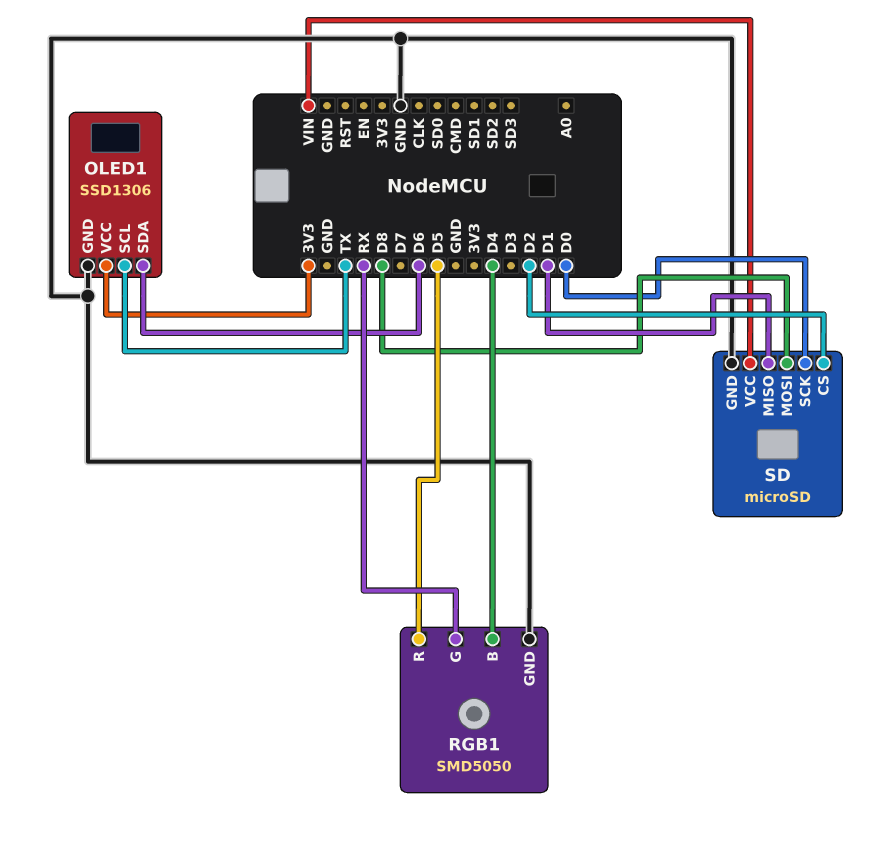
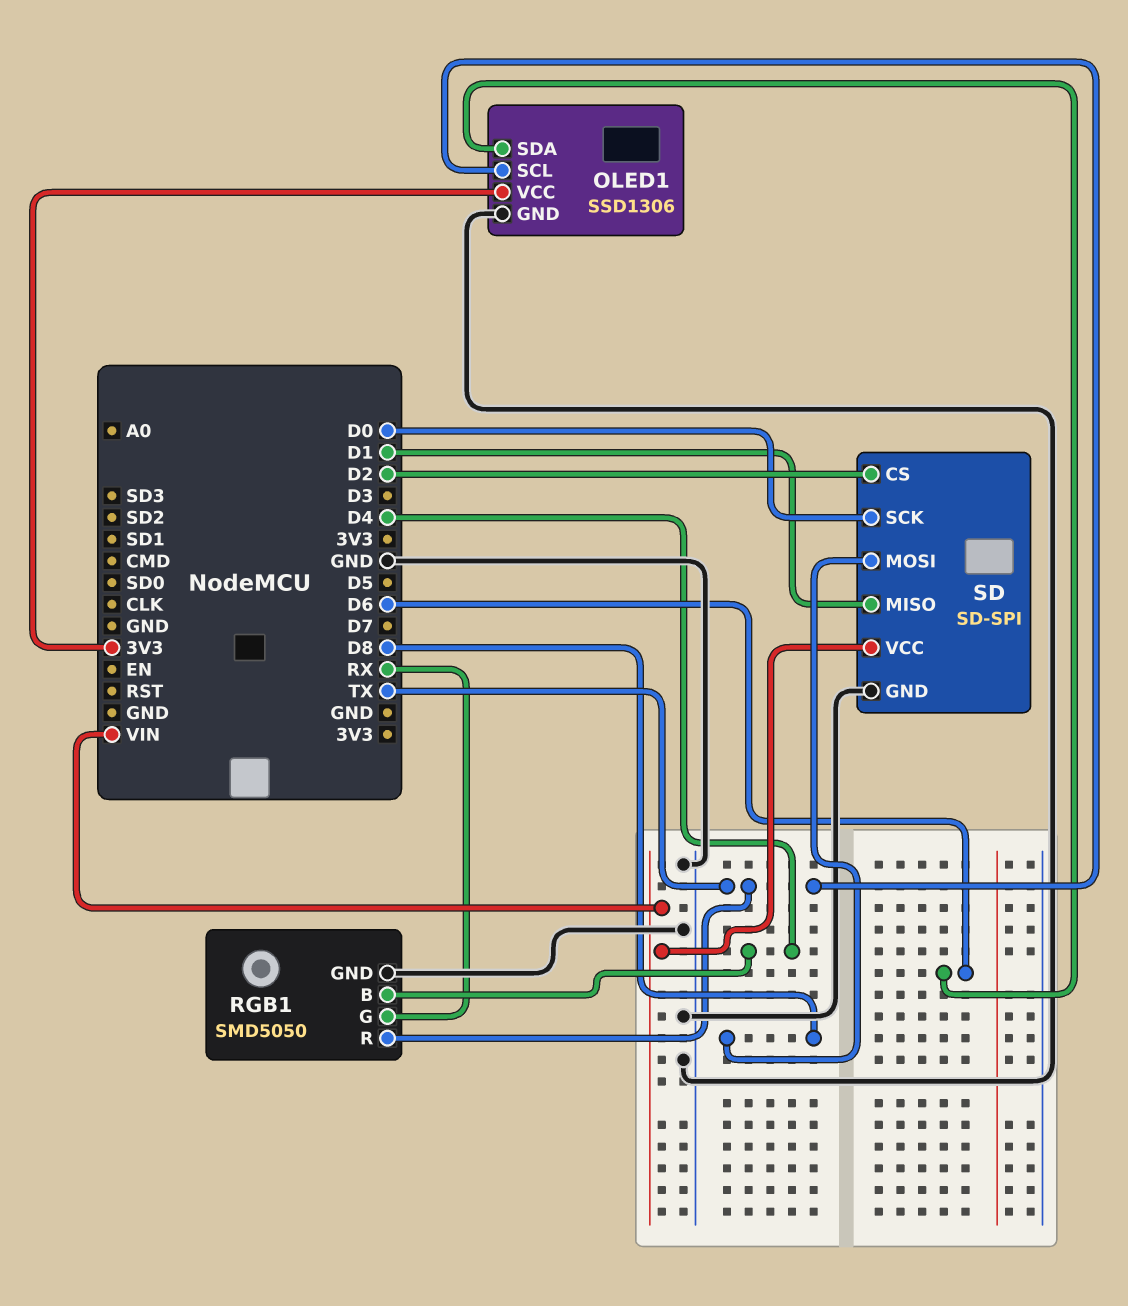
RGB1 pin R: D5 -> TX
SD: microSD -> SD-SPI

